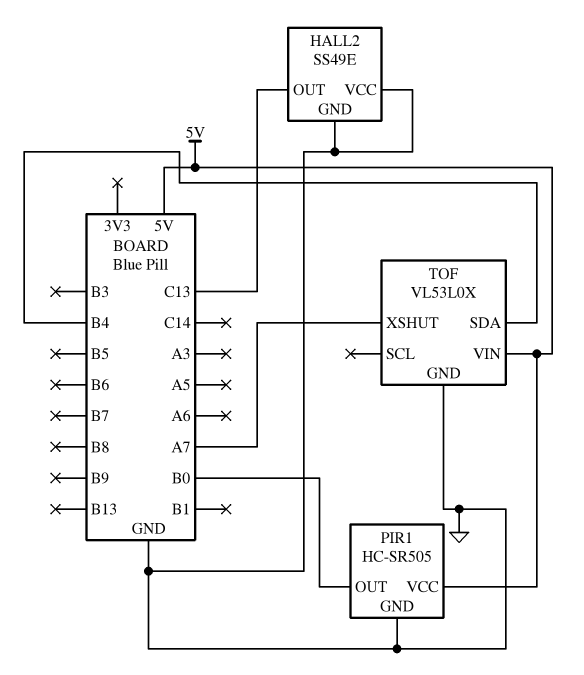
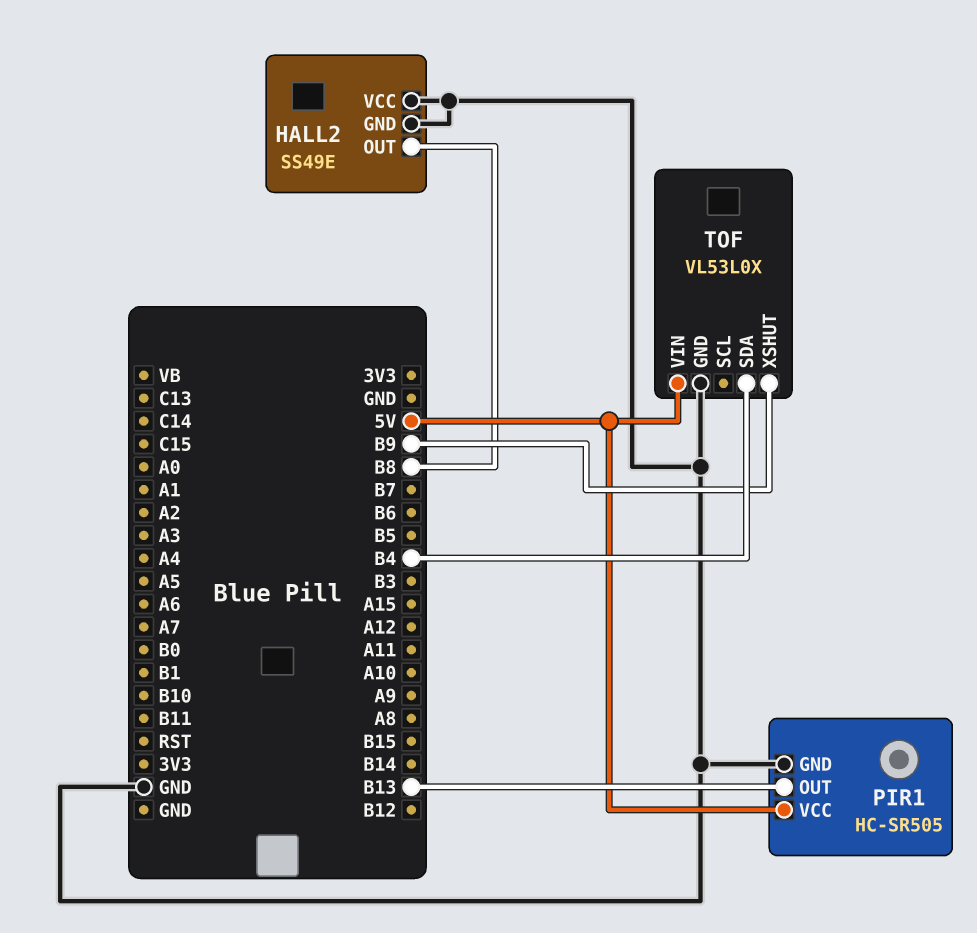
HALL2 pin OUT: C13 -> B8
PIR1 pin OUT: B0 -> B13
TOF pin XSHUT: A7 -> B9

